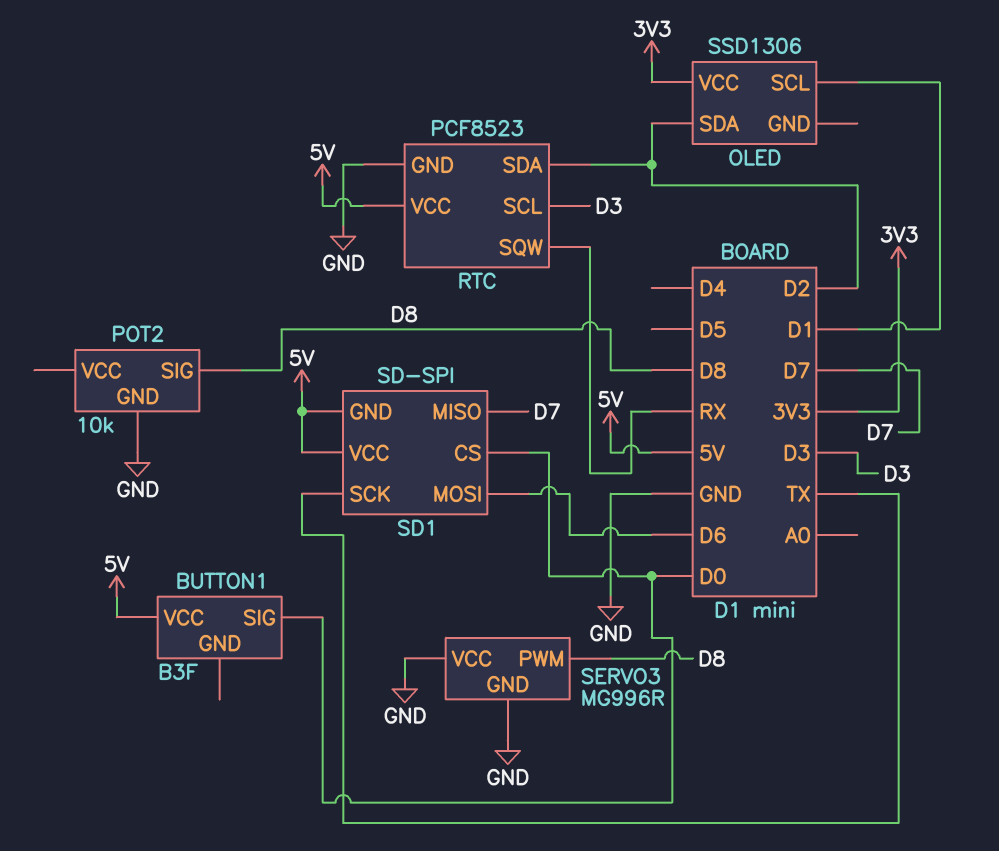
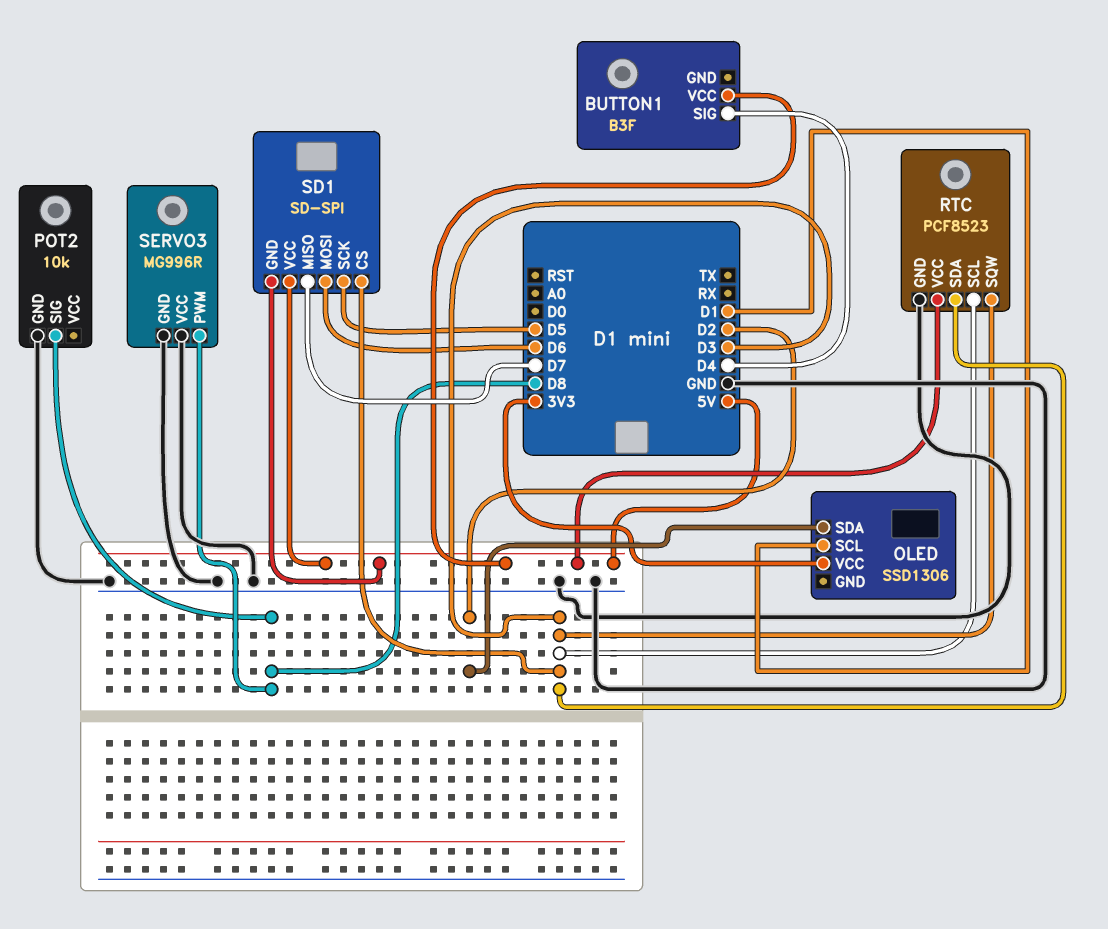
BUTTON1 pin SIG: D0 -> D4
RTC pin SDA: D2 -> D3
RTC pin SQW: RX -> D3
SD1 pin CS: D0 -> D3
SD1 pin SCK: TX -> D5

